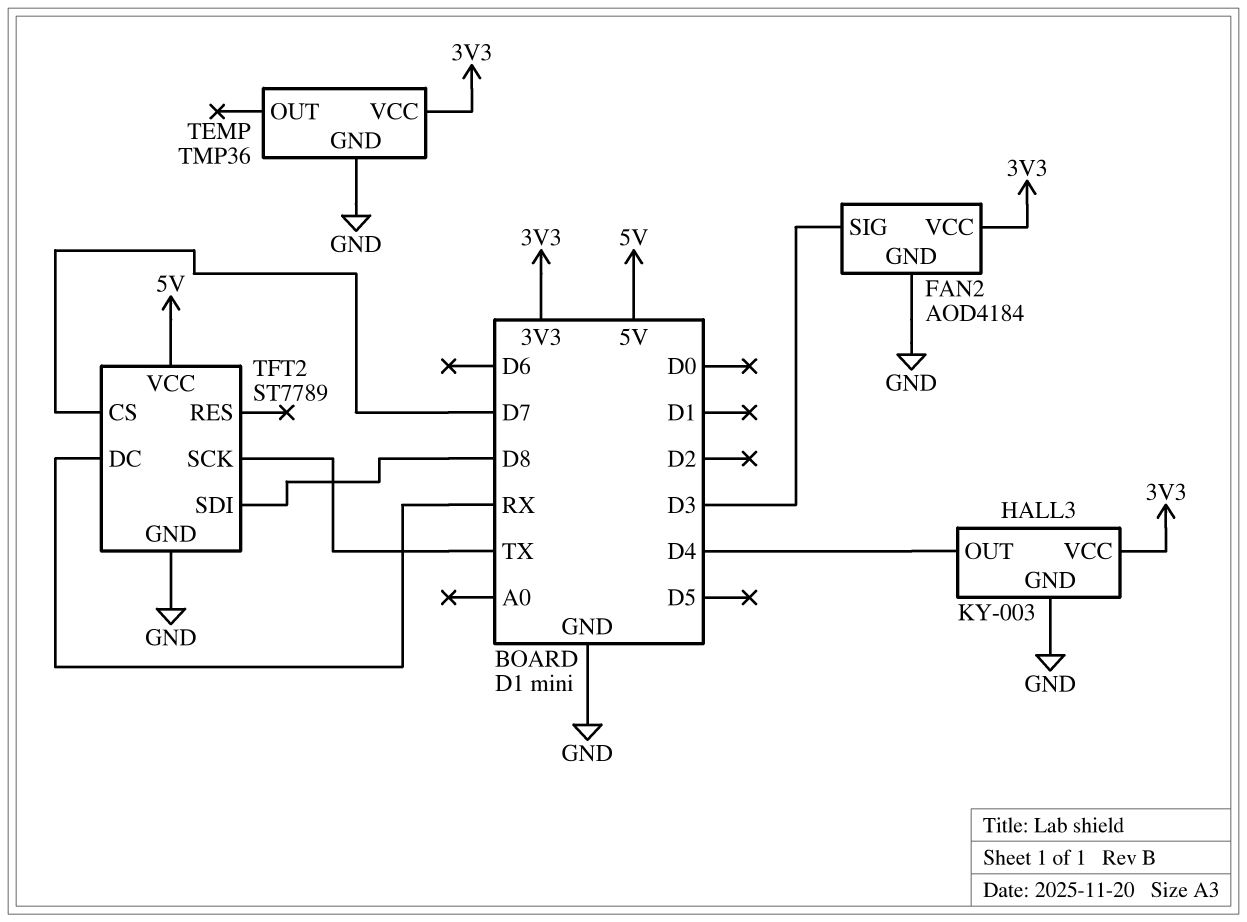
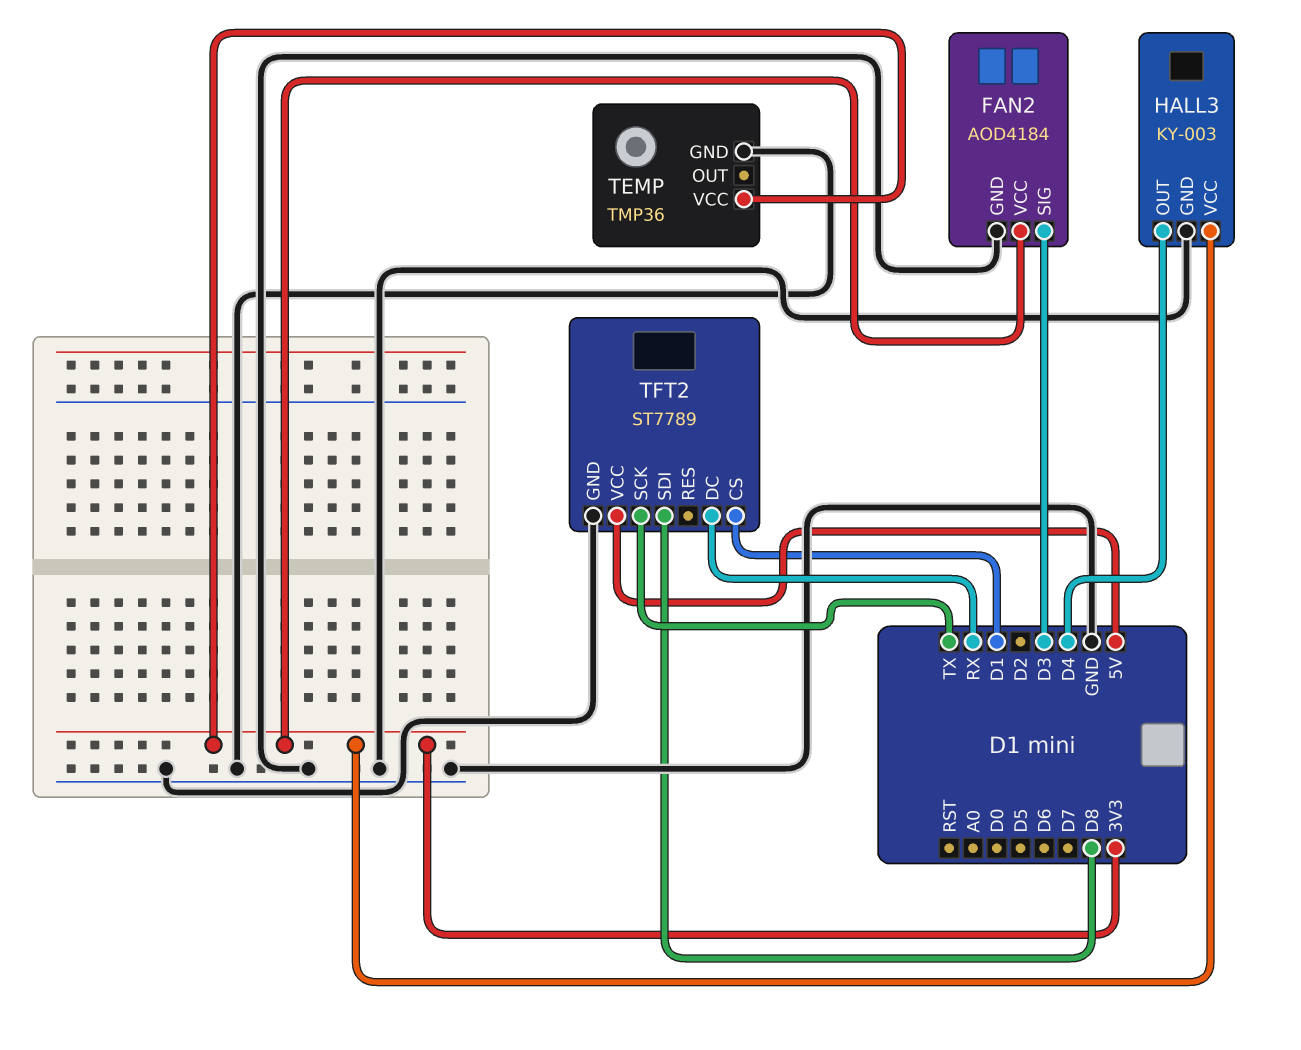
TFT2 pin CS: D7 -> D1

